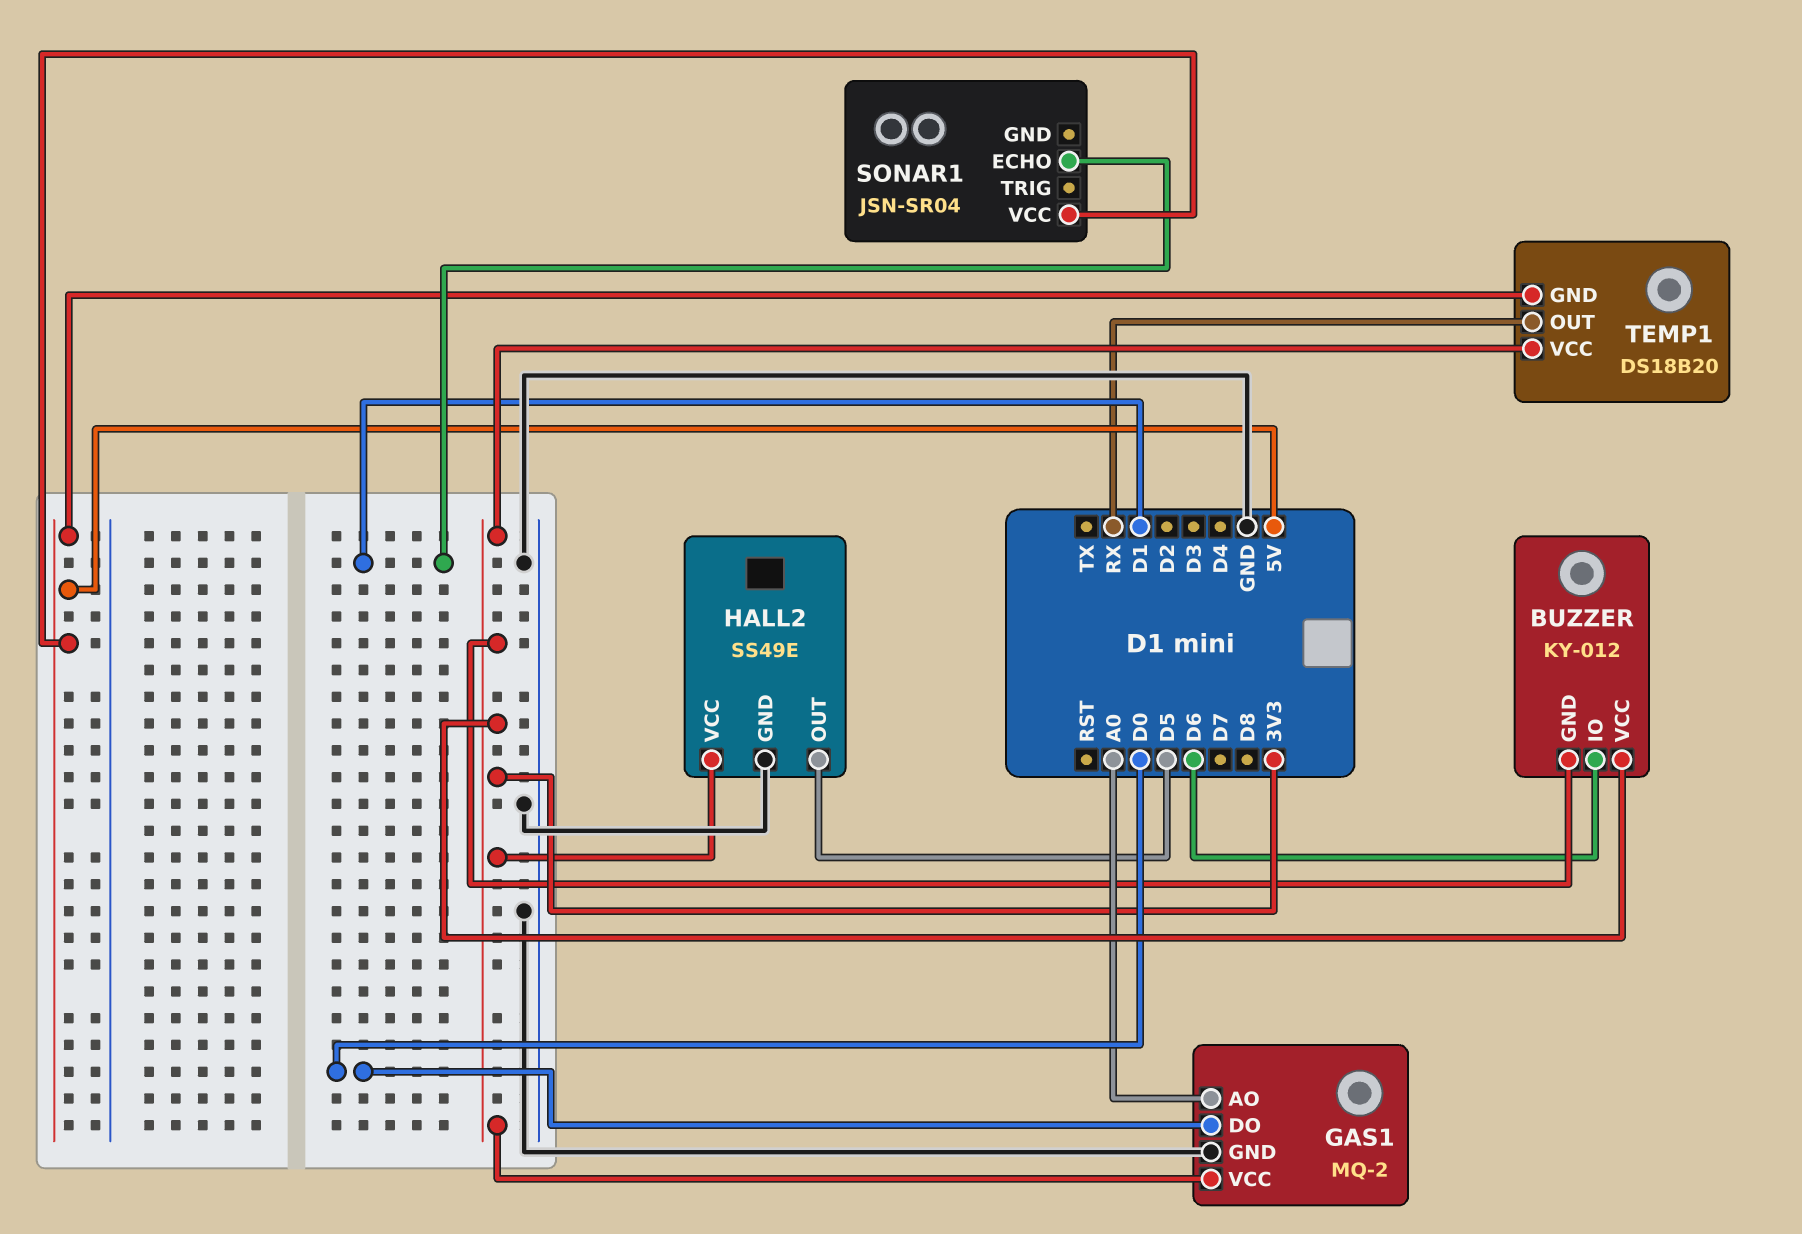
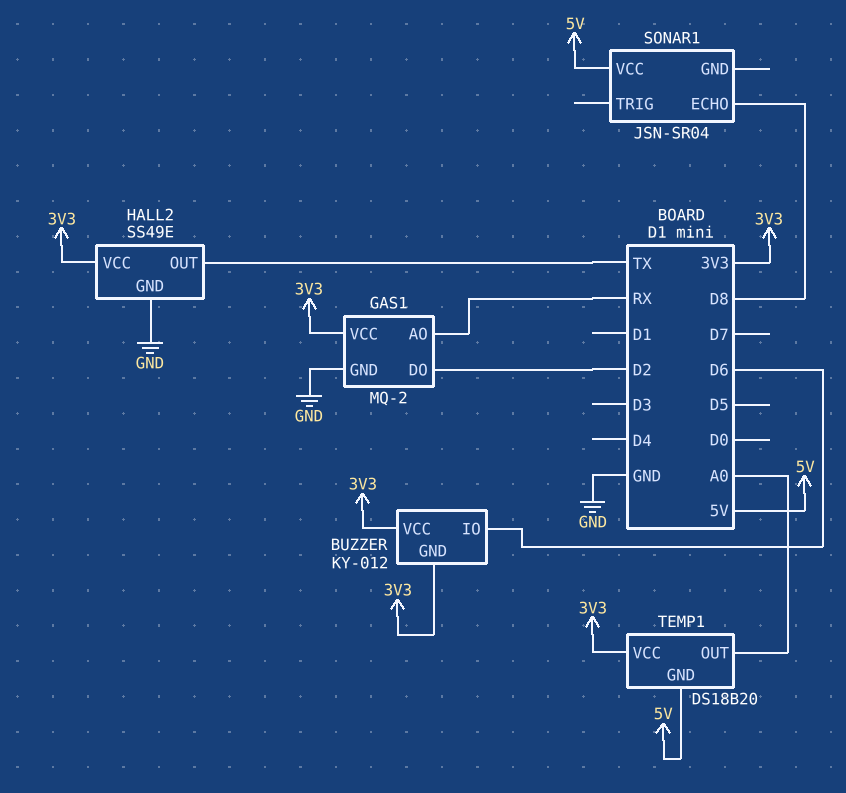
GAS1 pin AO: A0 -> RX
GAS1 pin DO: D0 -> D2
HALL2 pin OUT: D5 -> TX
SONAR1 pin ECHO: D1 -> D8
TEMP1 pin OUT: RX -> A0

